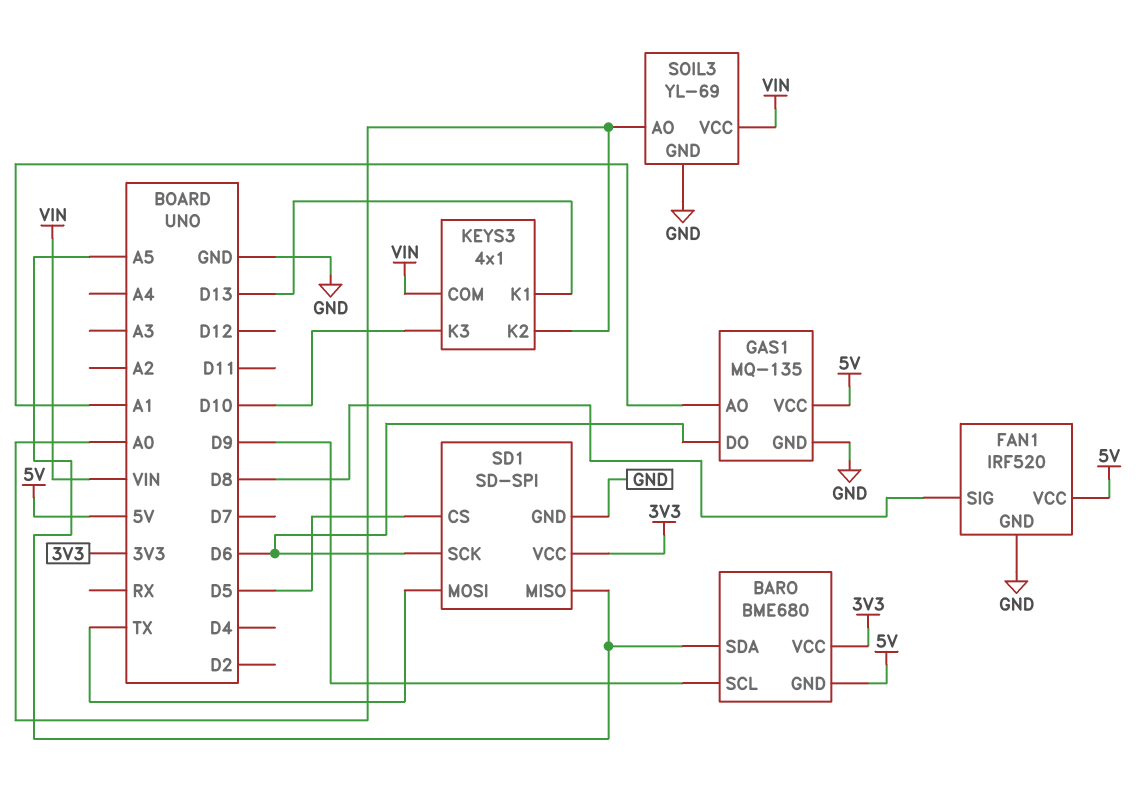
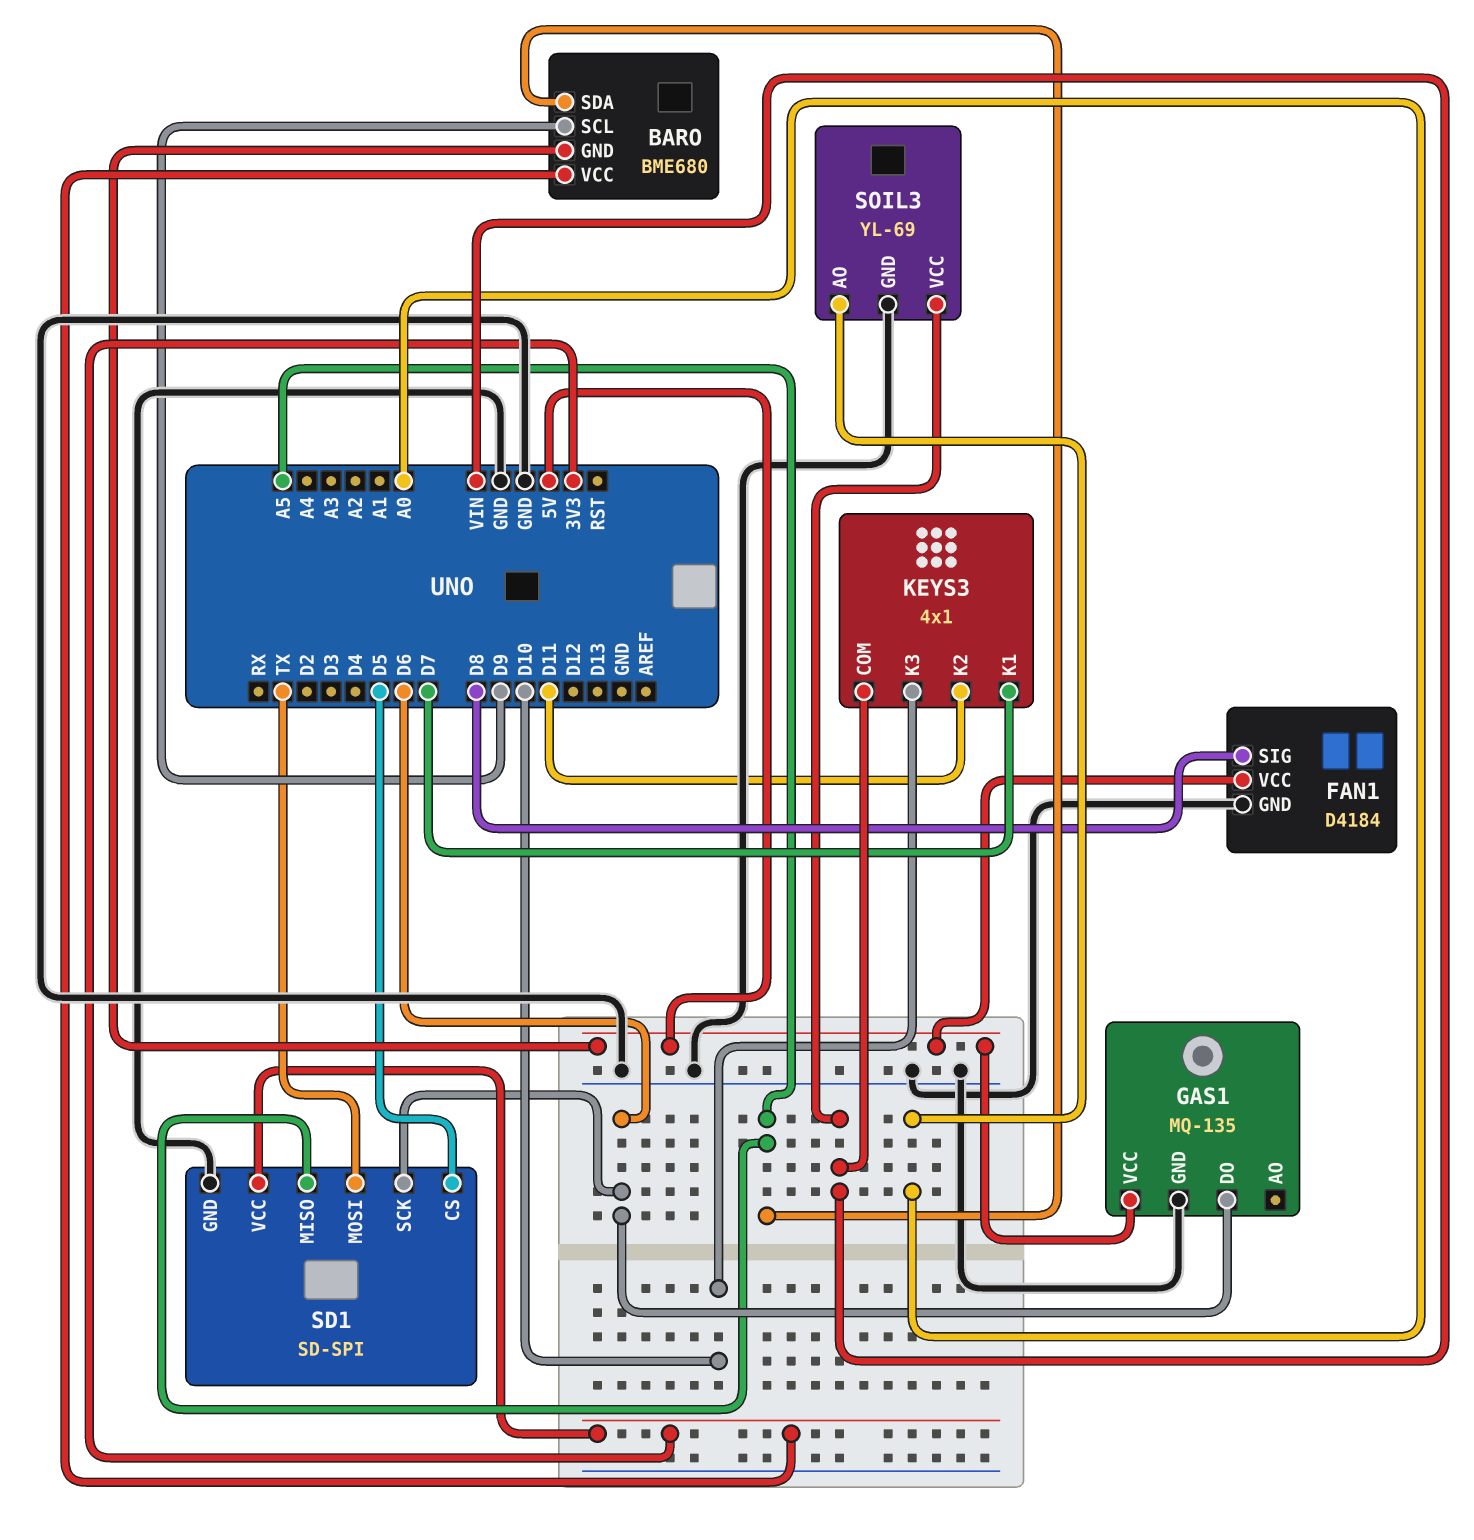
FAN1: IRF520 -> D4184
GAS1 pin AO: A1 -> none
KEYS3 pin K1: D13 -> D7
KEYS3 pin K2: A0 -> D11

